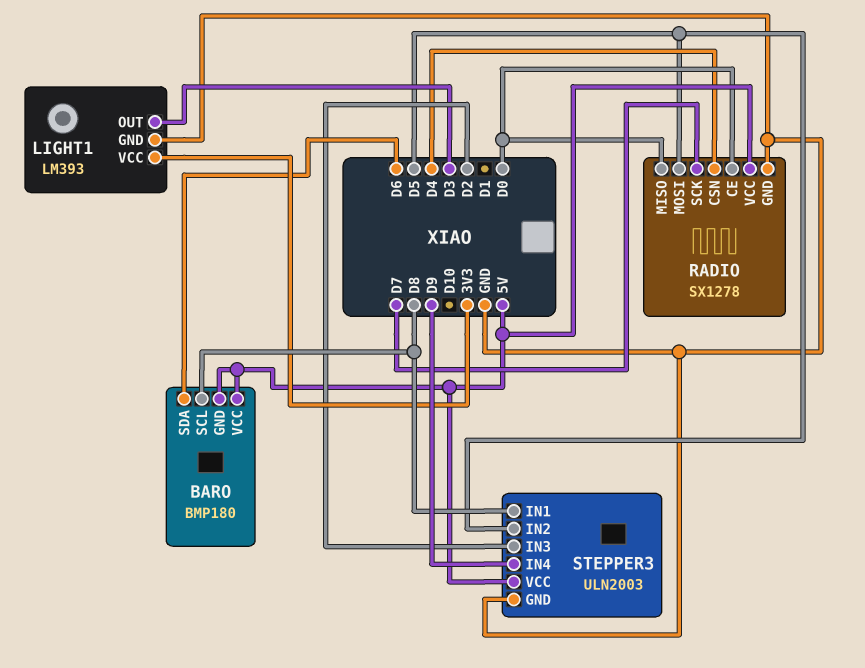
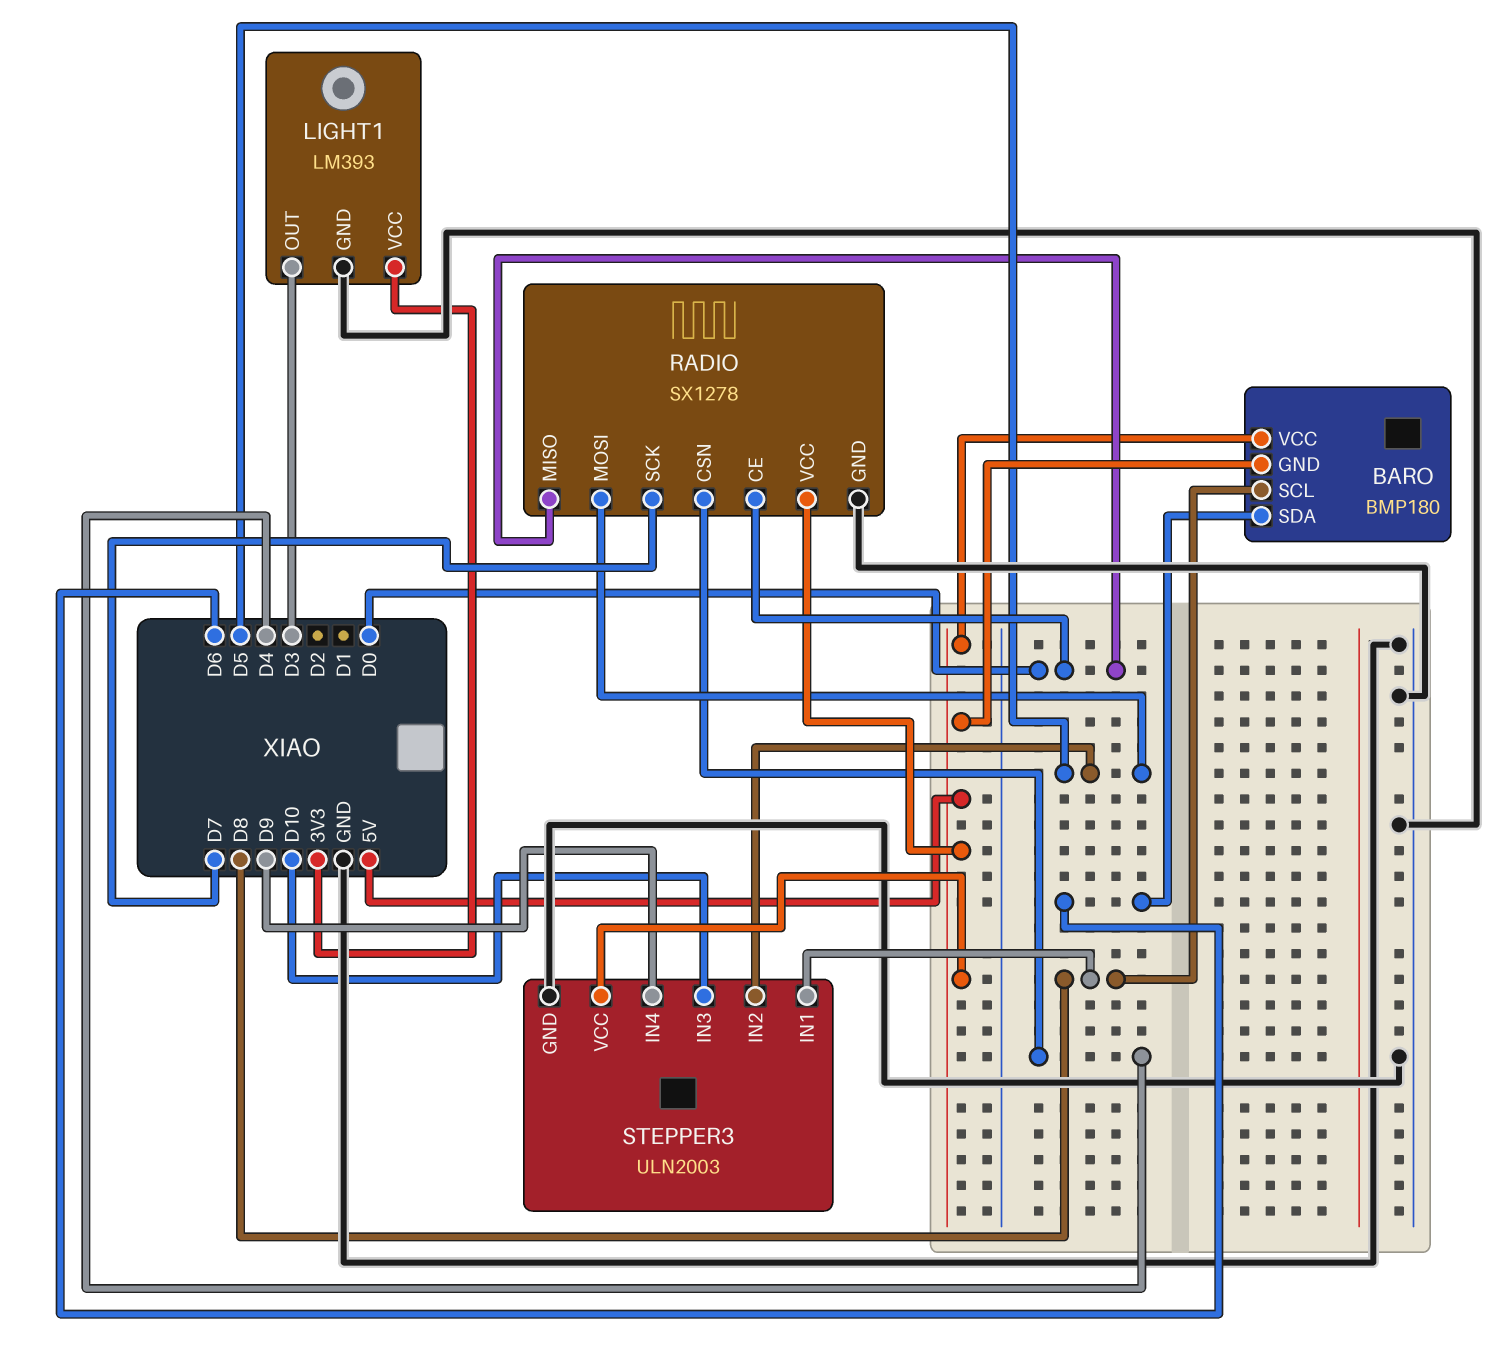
STEPPER3 pin IN3: D2 -> D10

